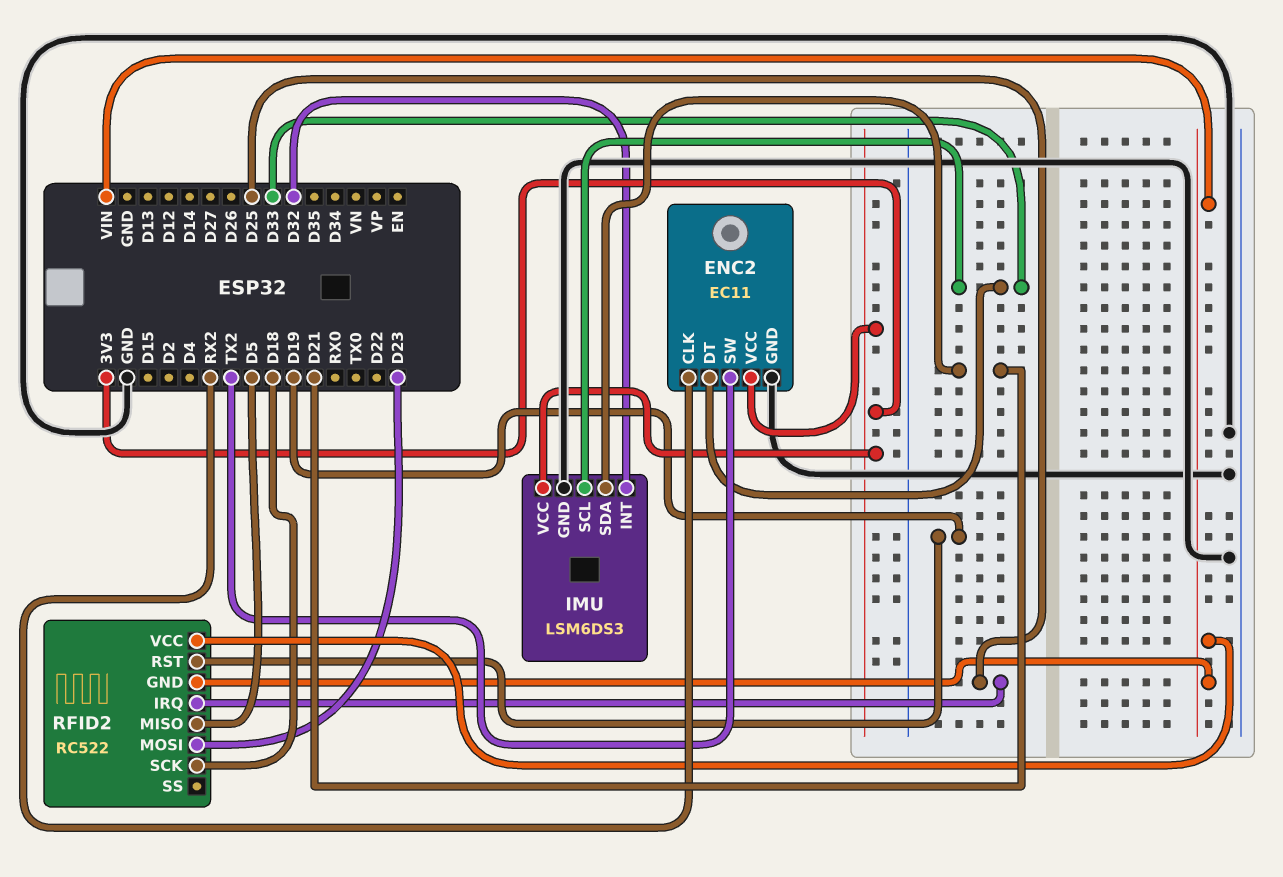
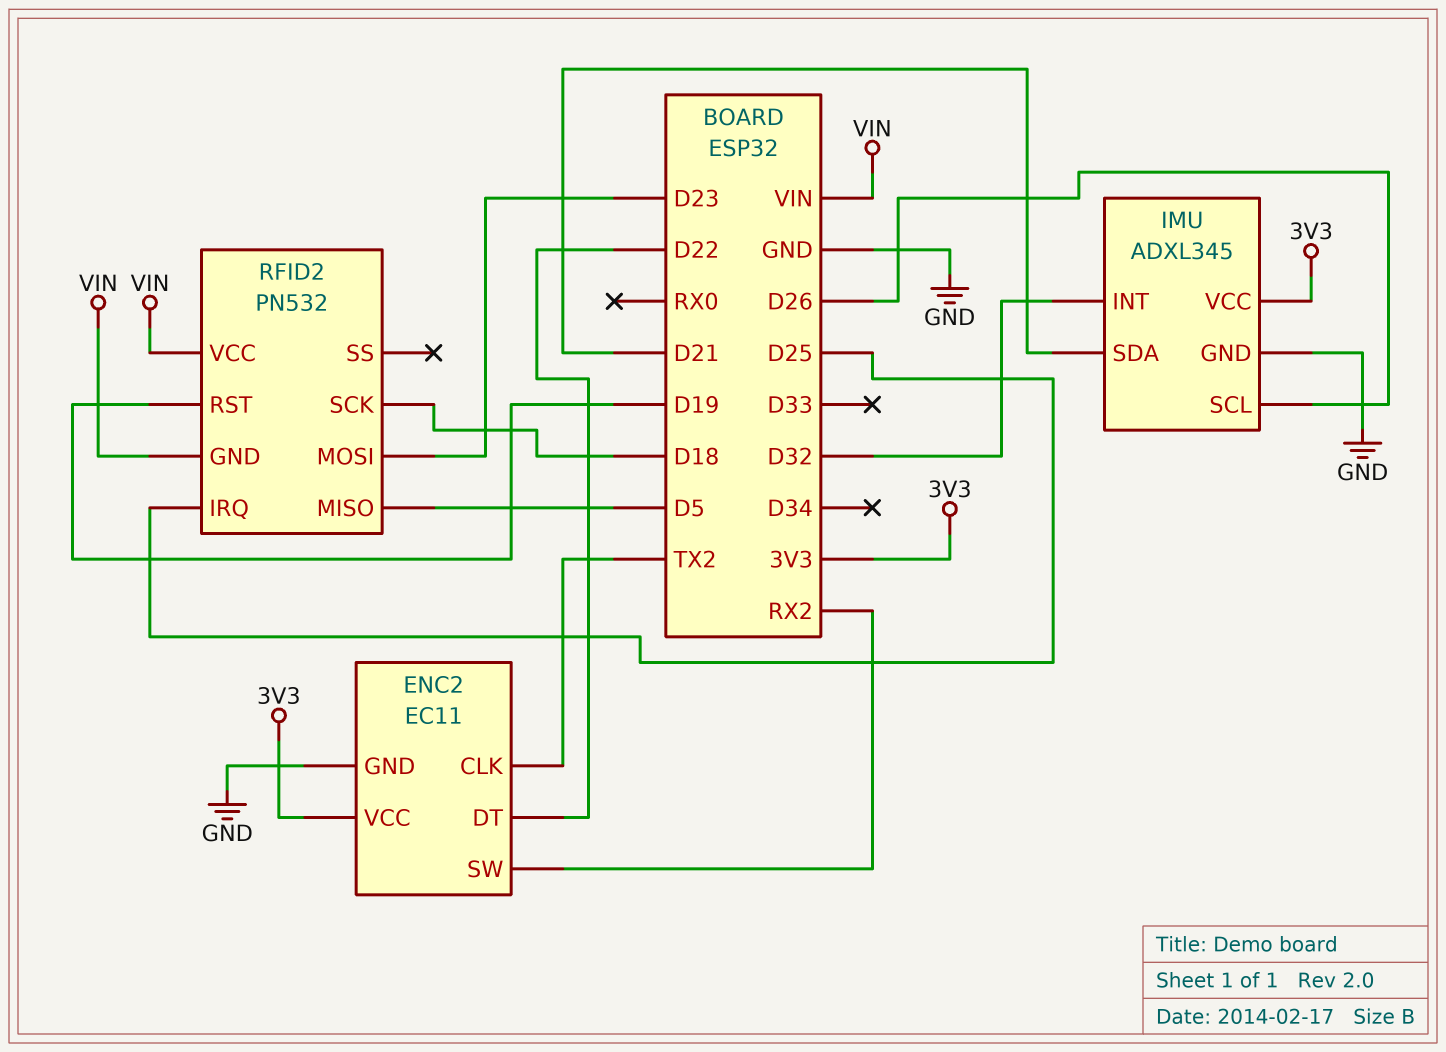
ENC2 pin CLK: RX2 -> TX2
ENC2 pin DT: D33 -> D22
ENC2 pin SW: TX2 -> RX2
IMU: LSM6DS3 -> ADXL345
IMU pin SCL: D33 -> D26
RFID2: RC522 -> PN532

